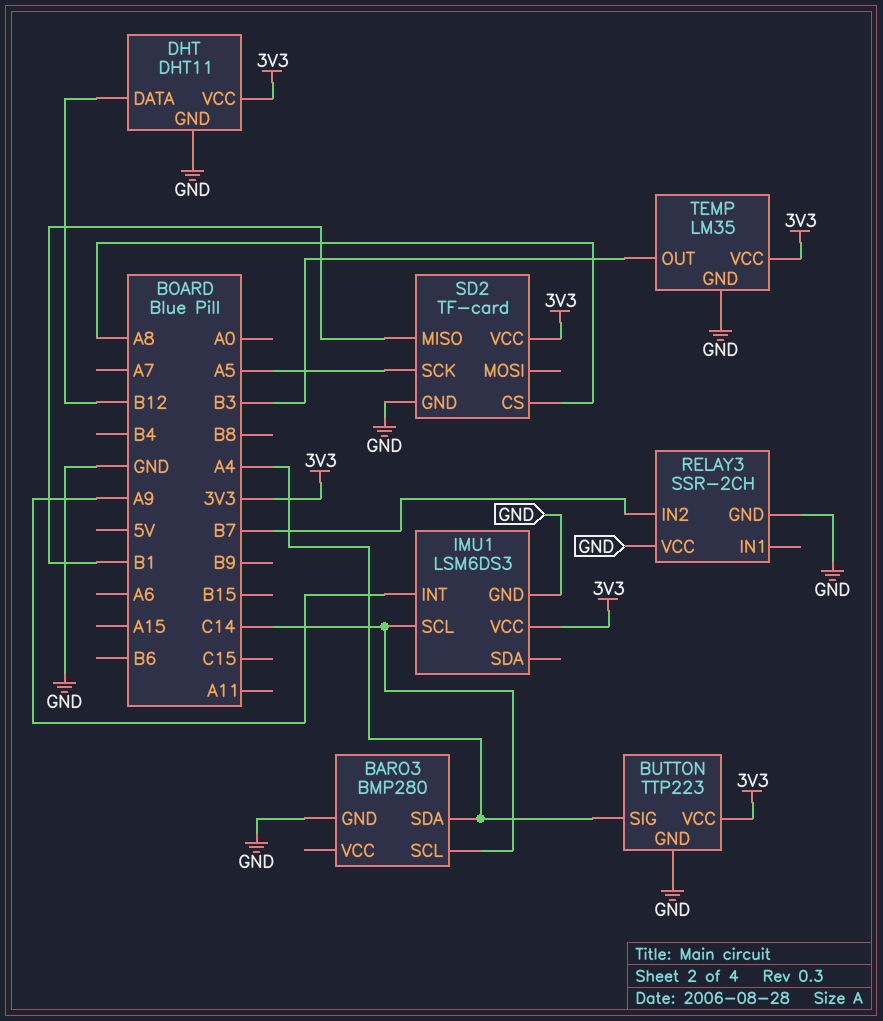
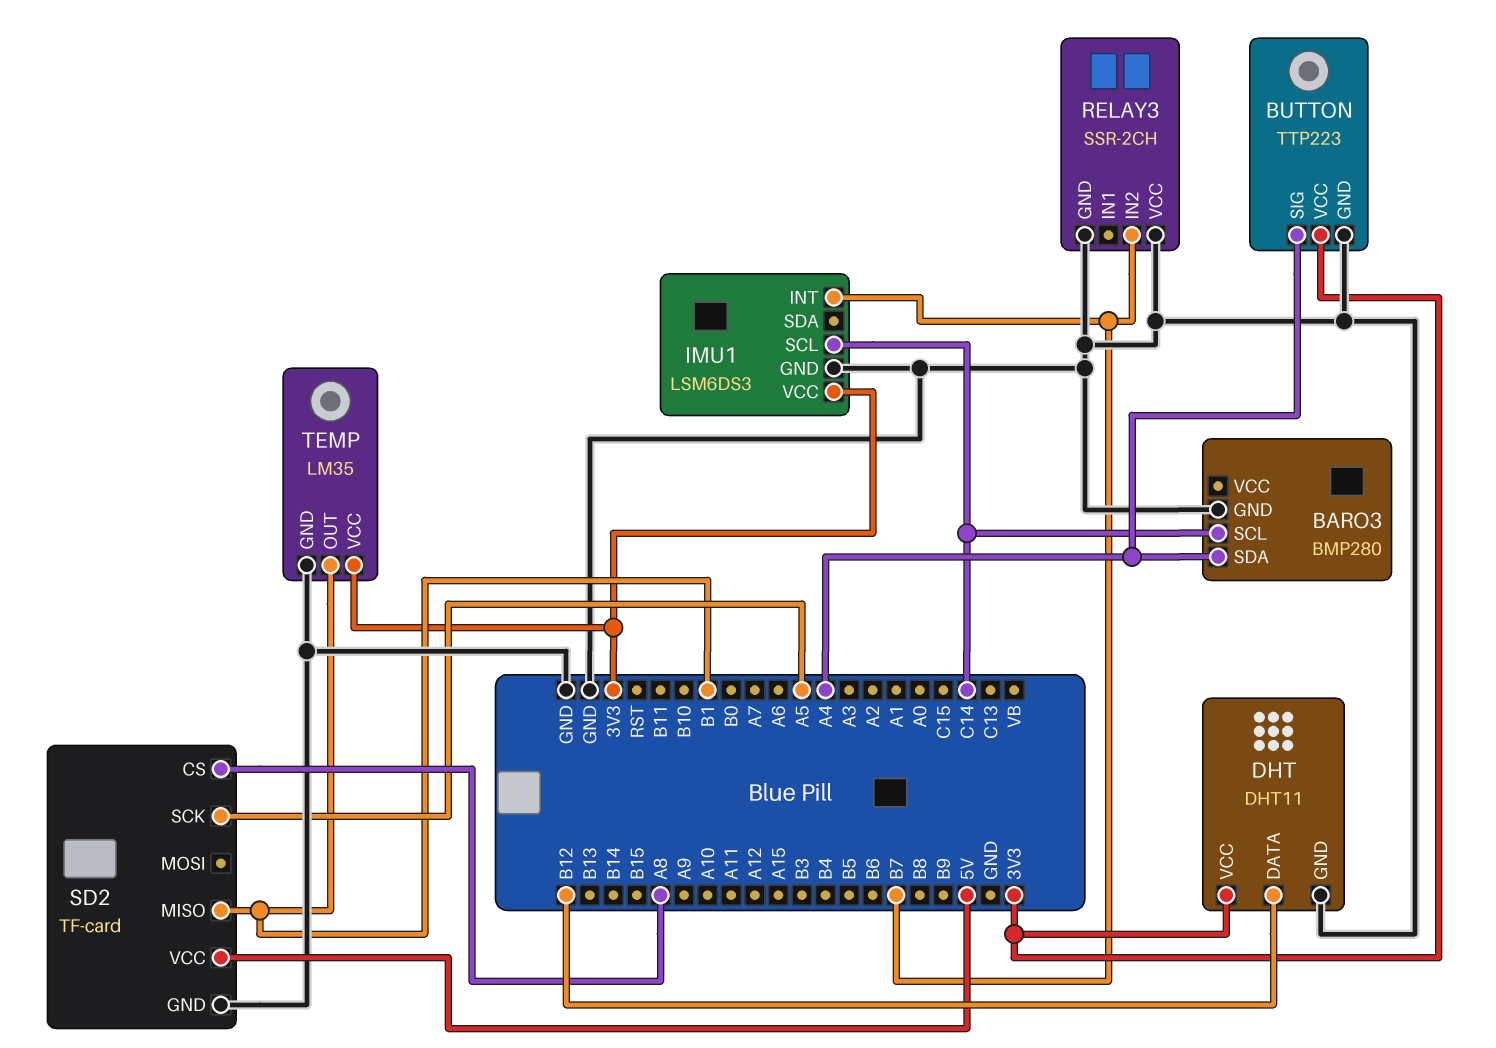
IMU1 pin INT: A9 -> B7
SD2 pin VCC: 3V3 -> 5V
TEMP pin OUT: B3 -> B1

